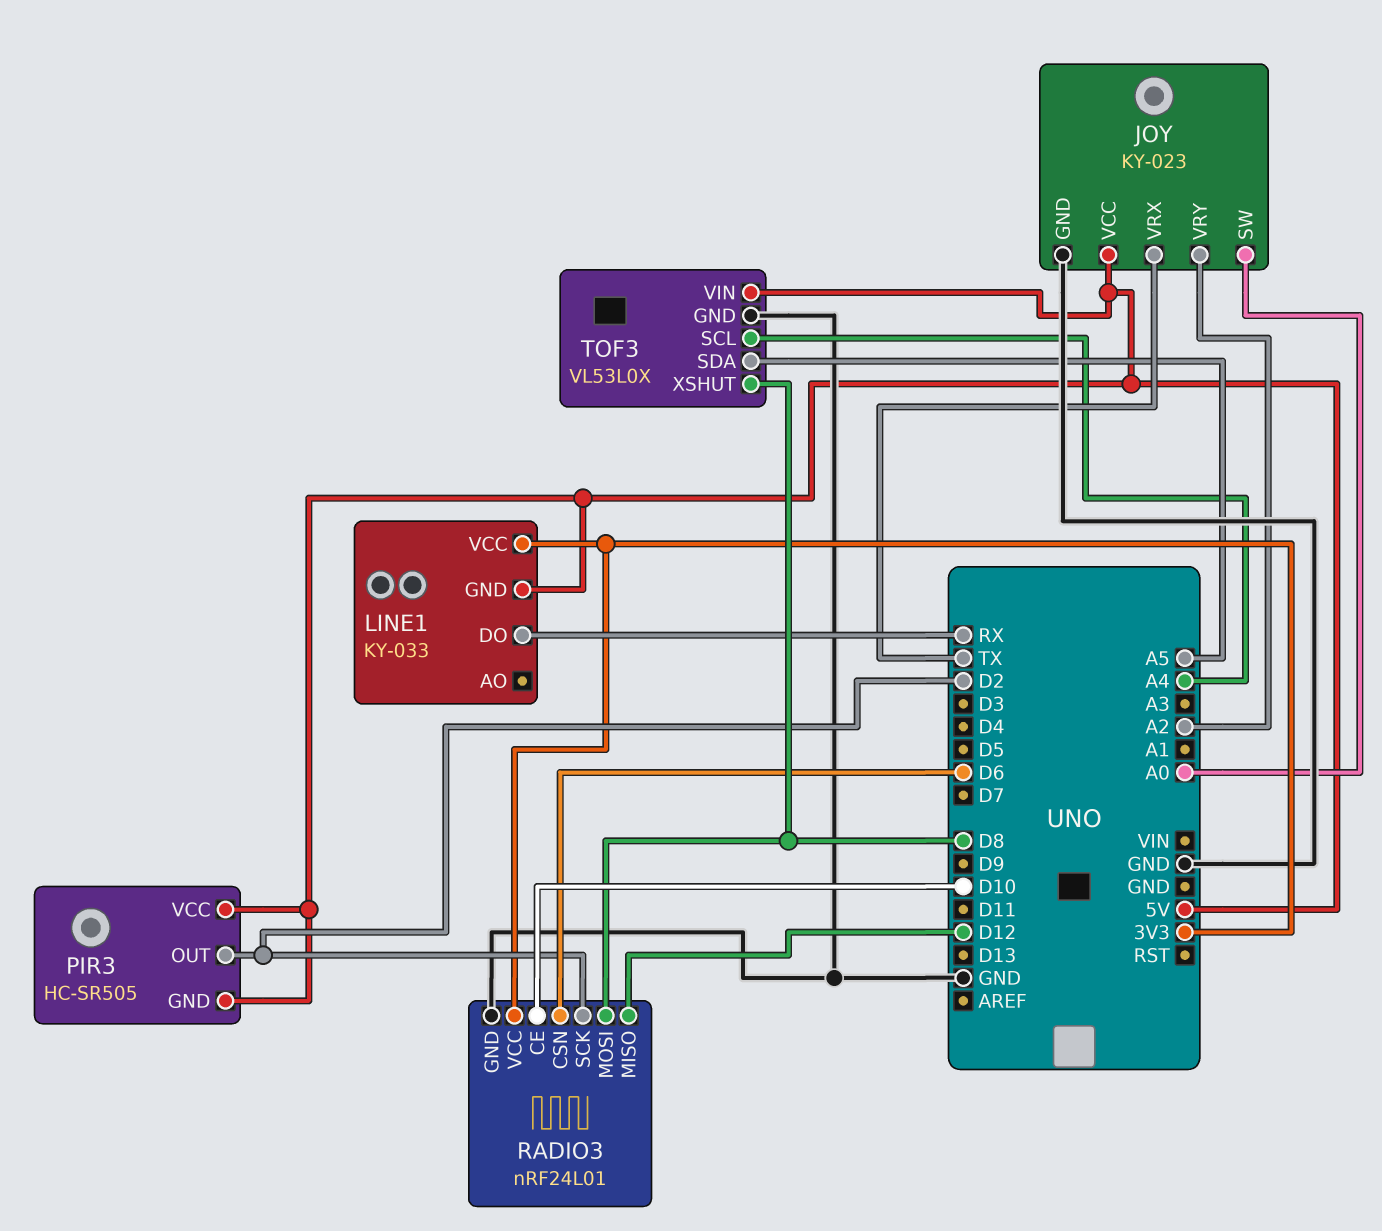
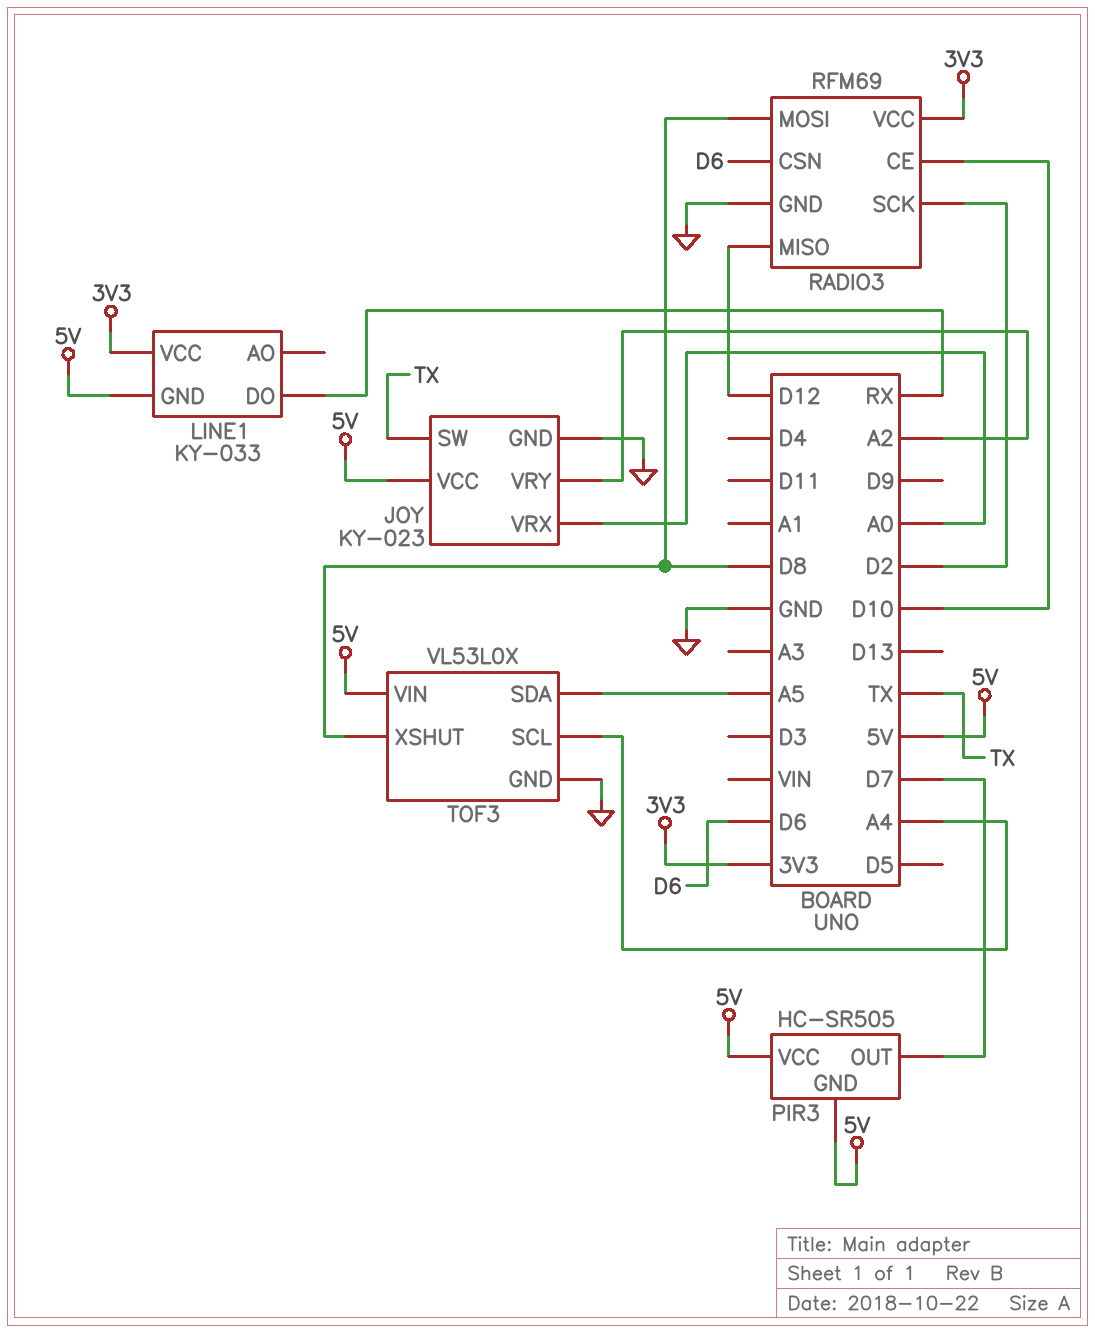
JOY pin SW: A0 -> TX
JOY pin VRX: TX -> A0
PIR3 pin OUT: D2 -> D7
RADIO3: nRF24L01 -> RFM69

